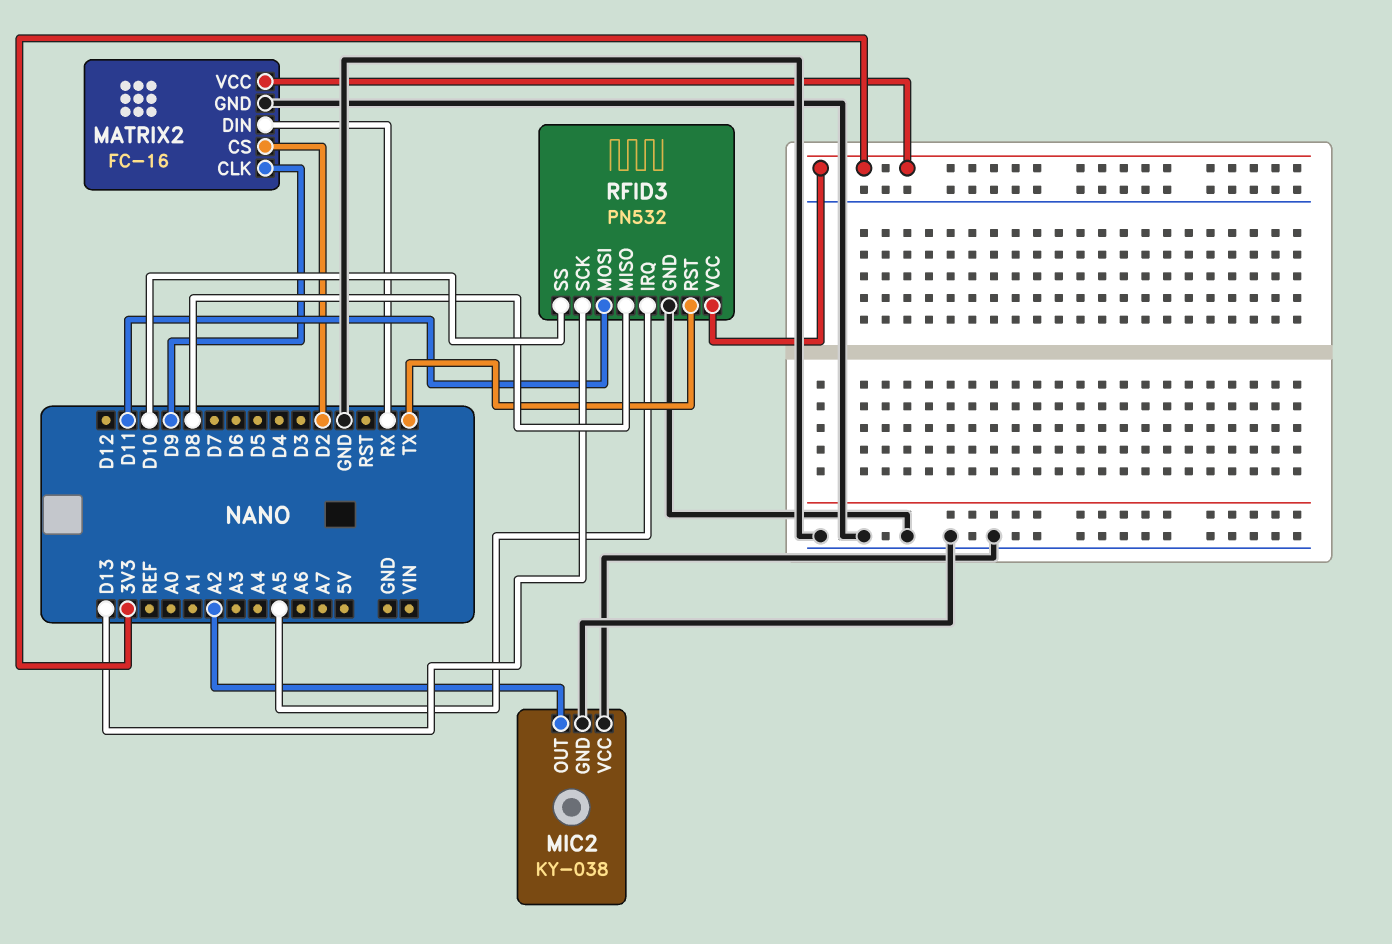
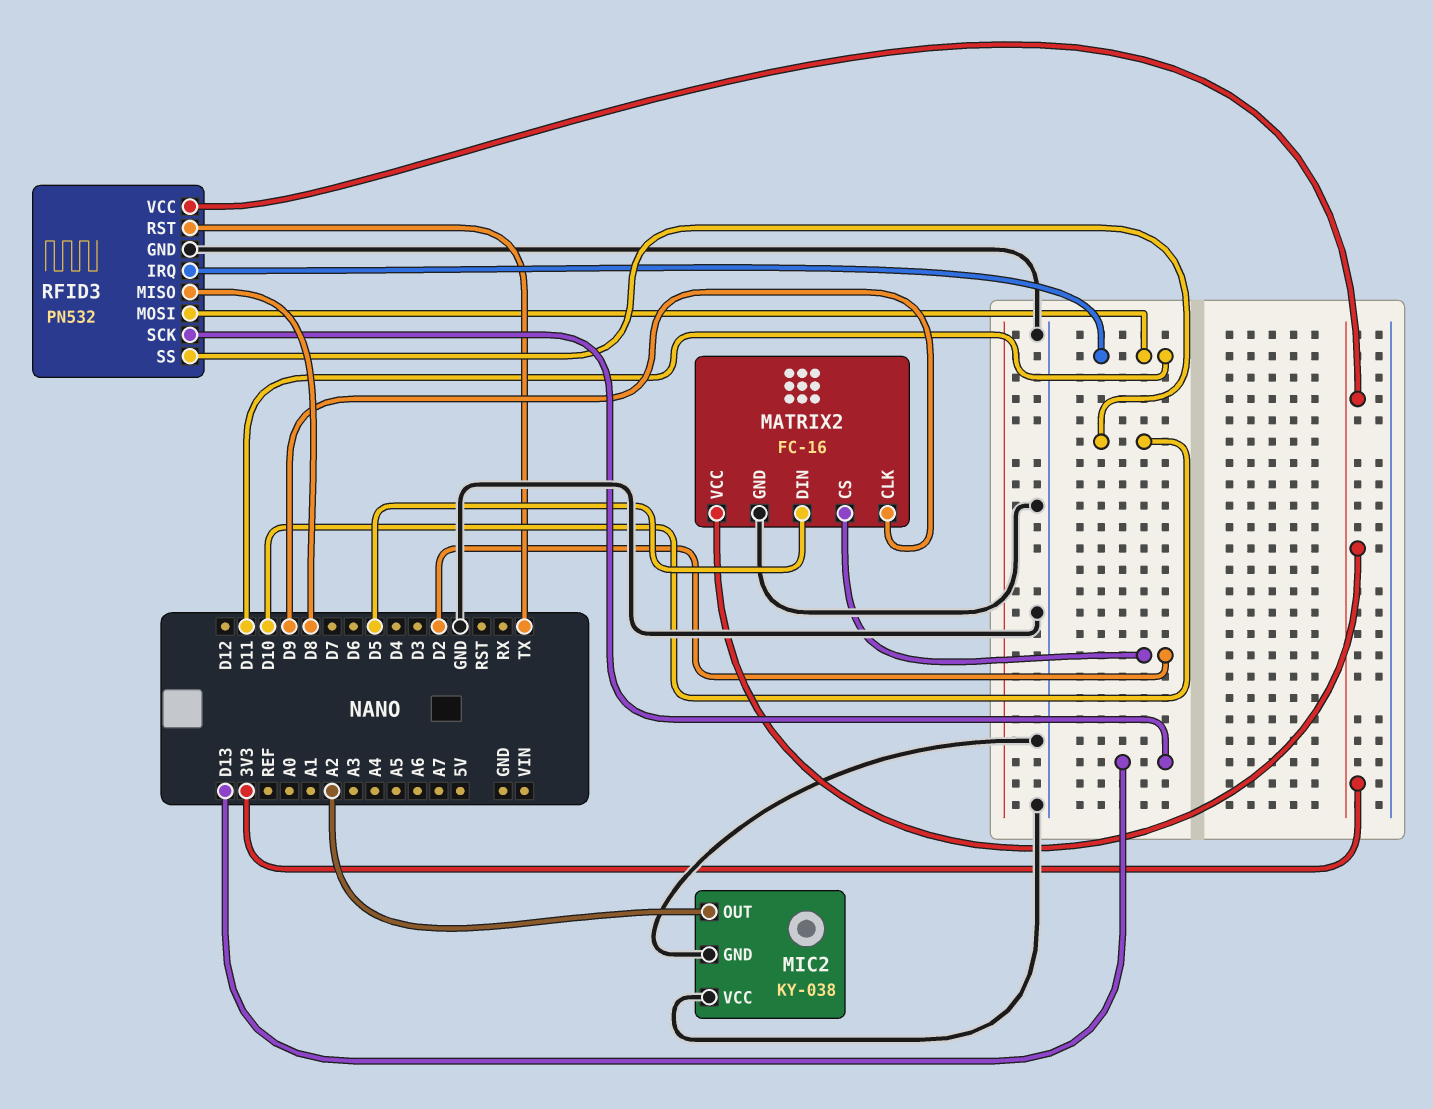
MATRIX2 pin DIN: RX -> D5
RFID3 pin IRQ: A5 -> D11

